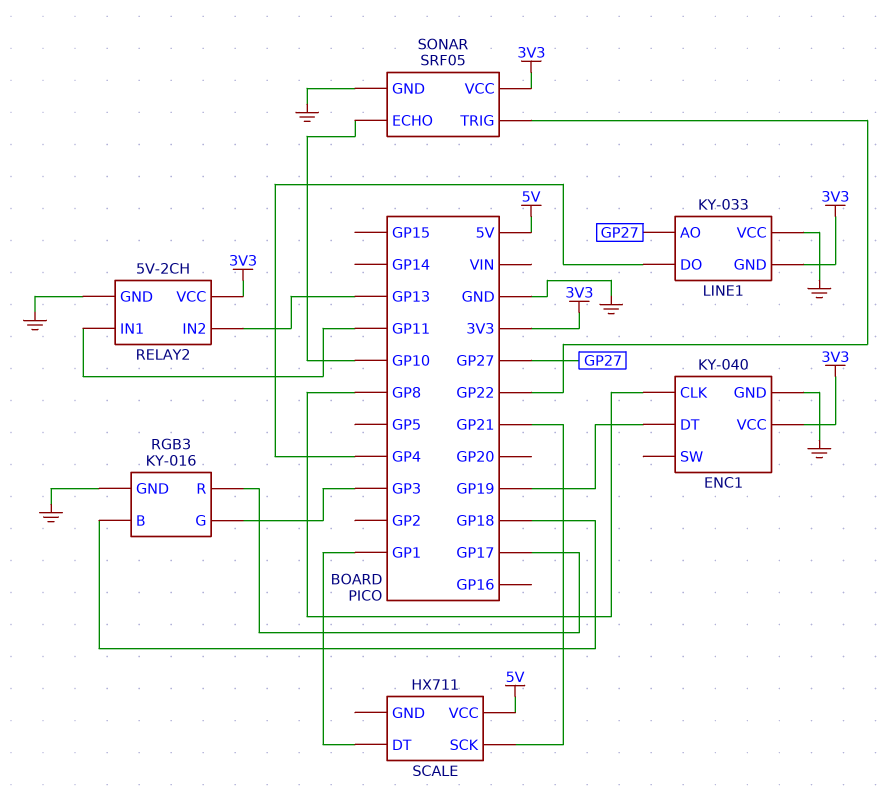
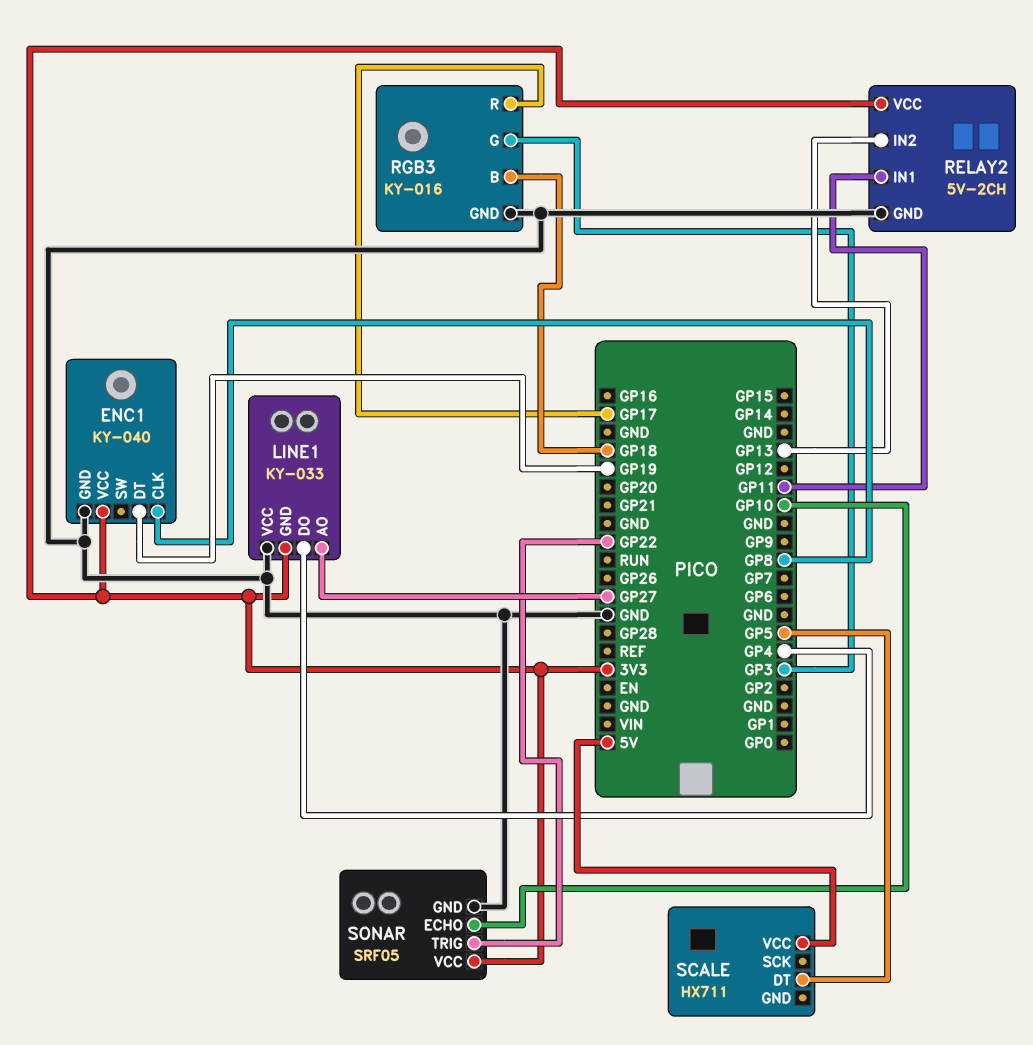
SCALE pin DT: GP1 -> GP5
SCALE pin SCK: GP21 -> none

